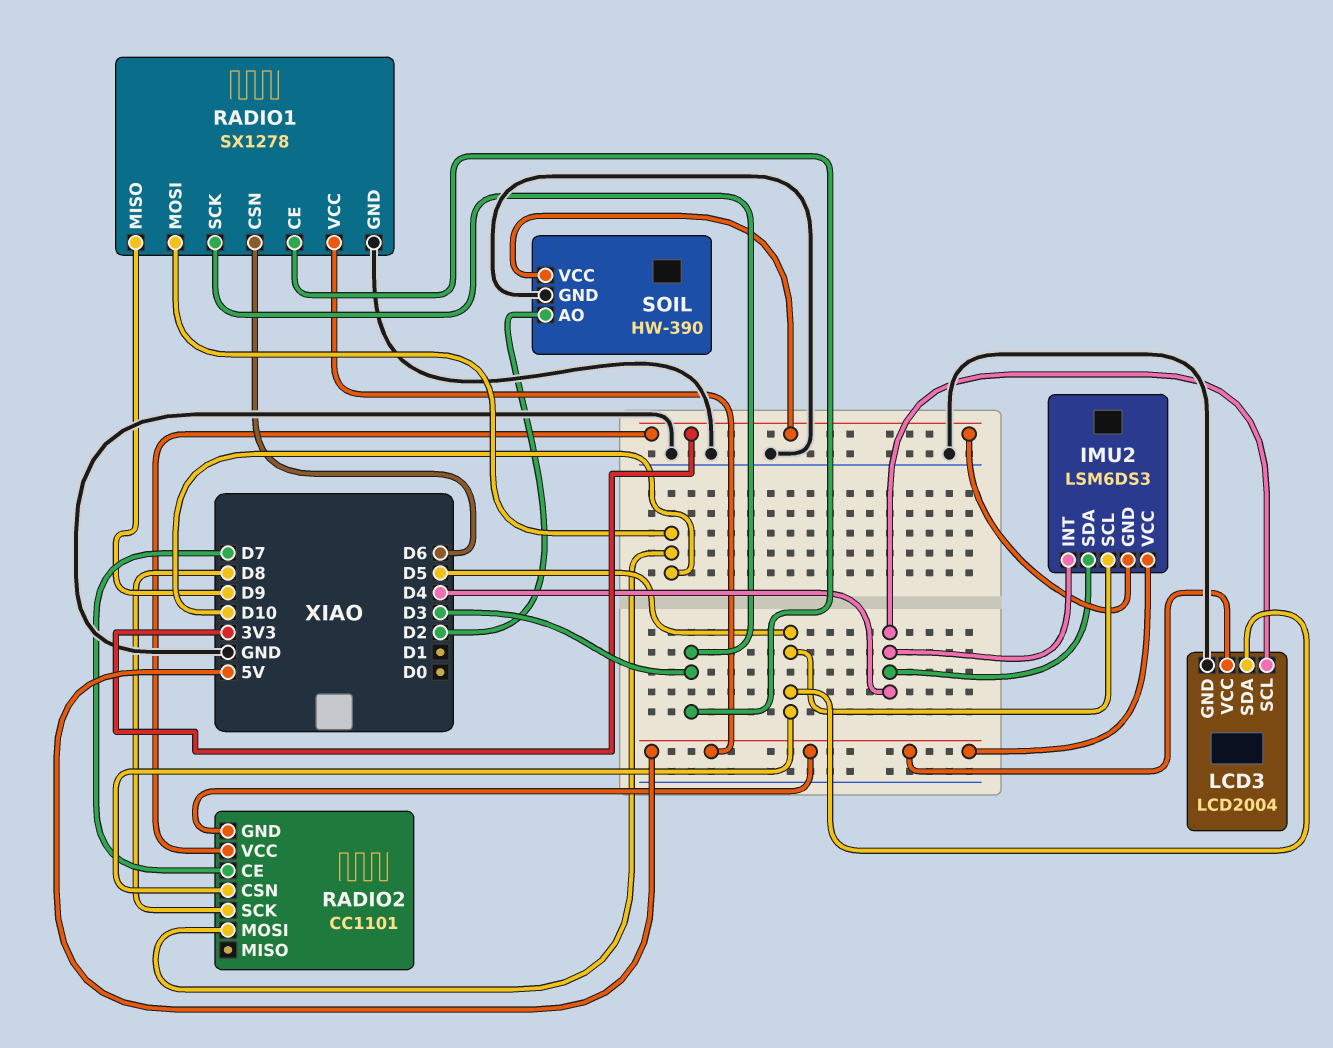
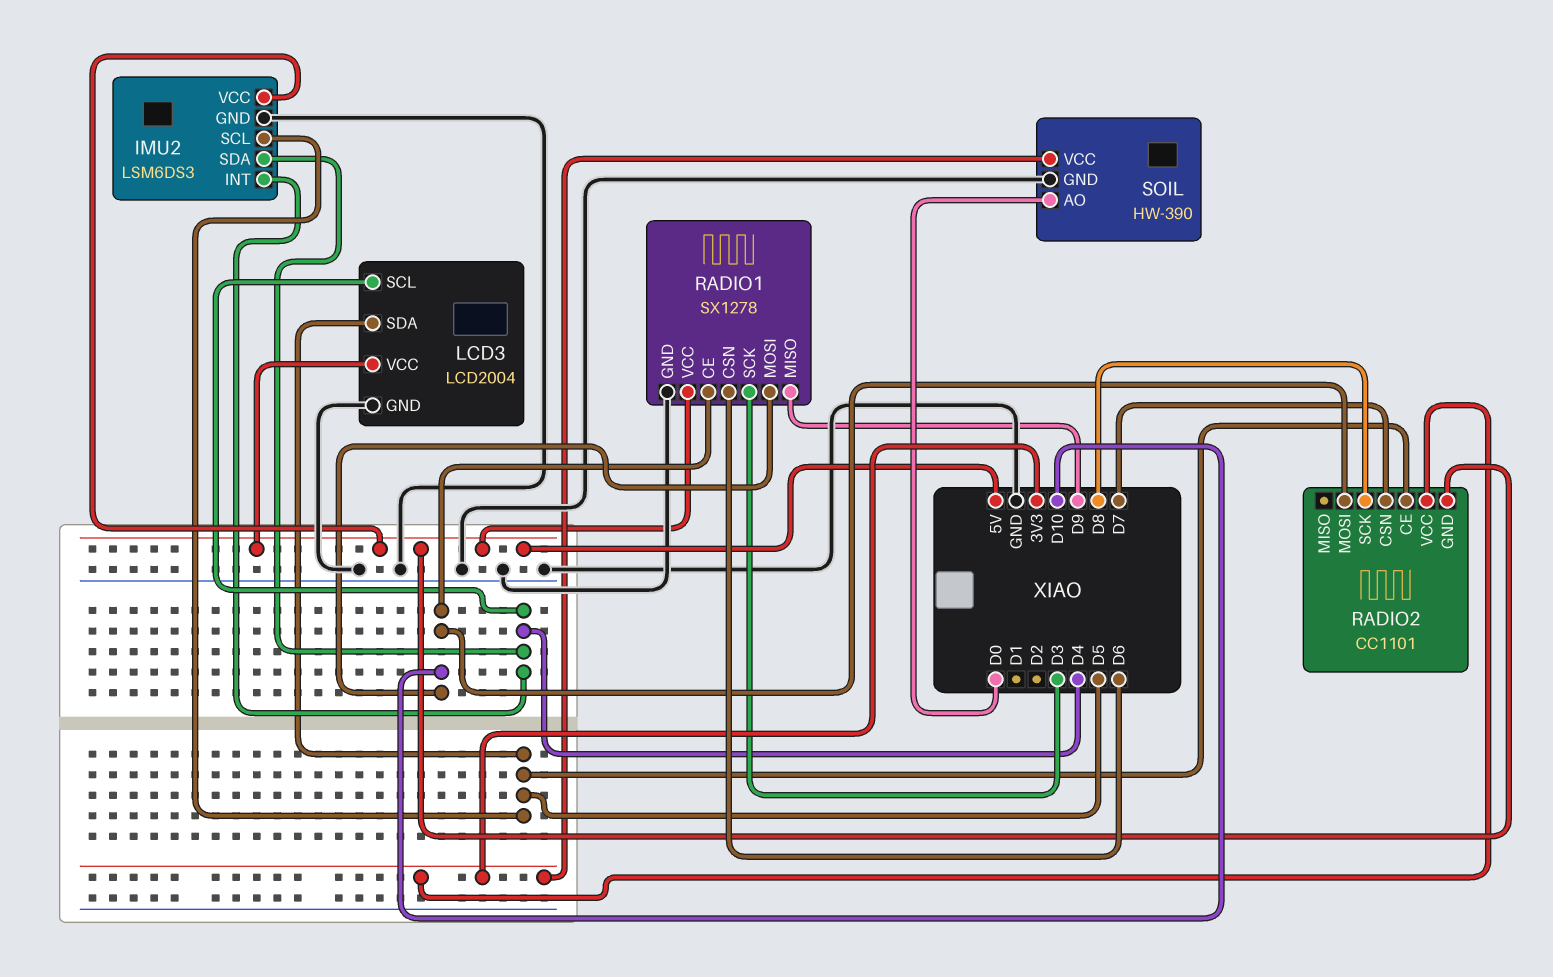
IMU2 pin GND: 3V3 -> GND
RADIO1 pin CE: D3 -> D10
RADIO2 pin CE: D7 -> D5
RADIO2 pin CSN: D5 -> D7
SOIL pin AO: D2 -> D0

